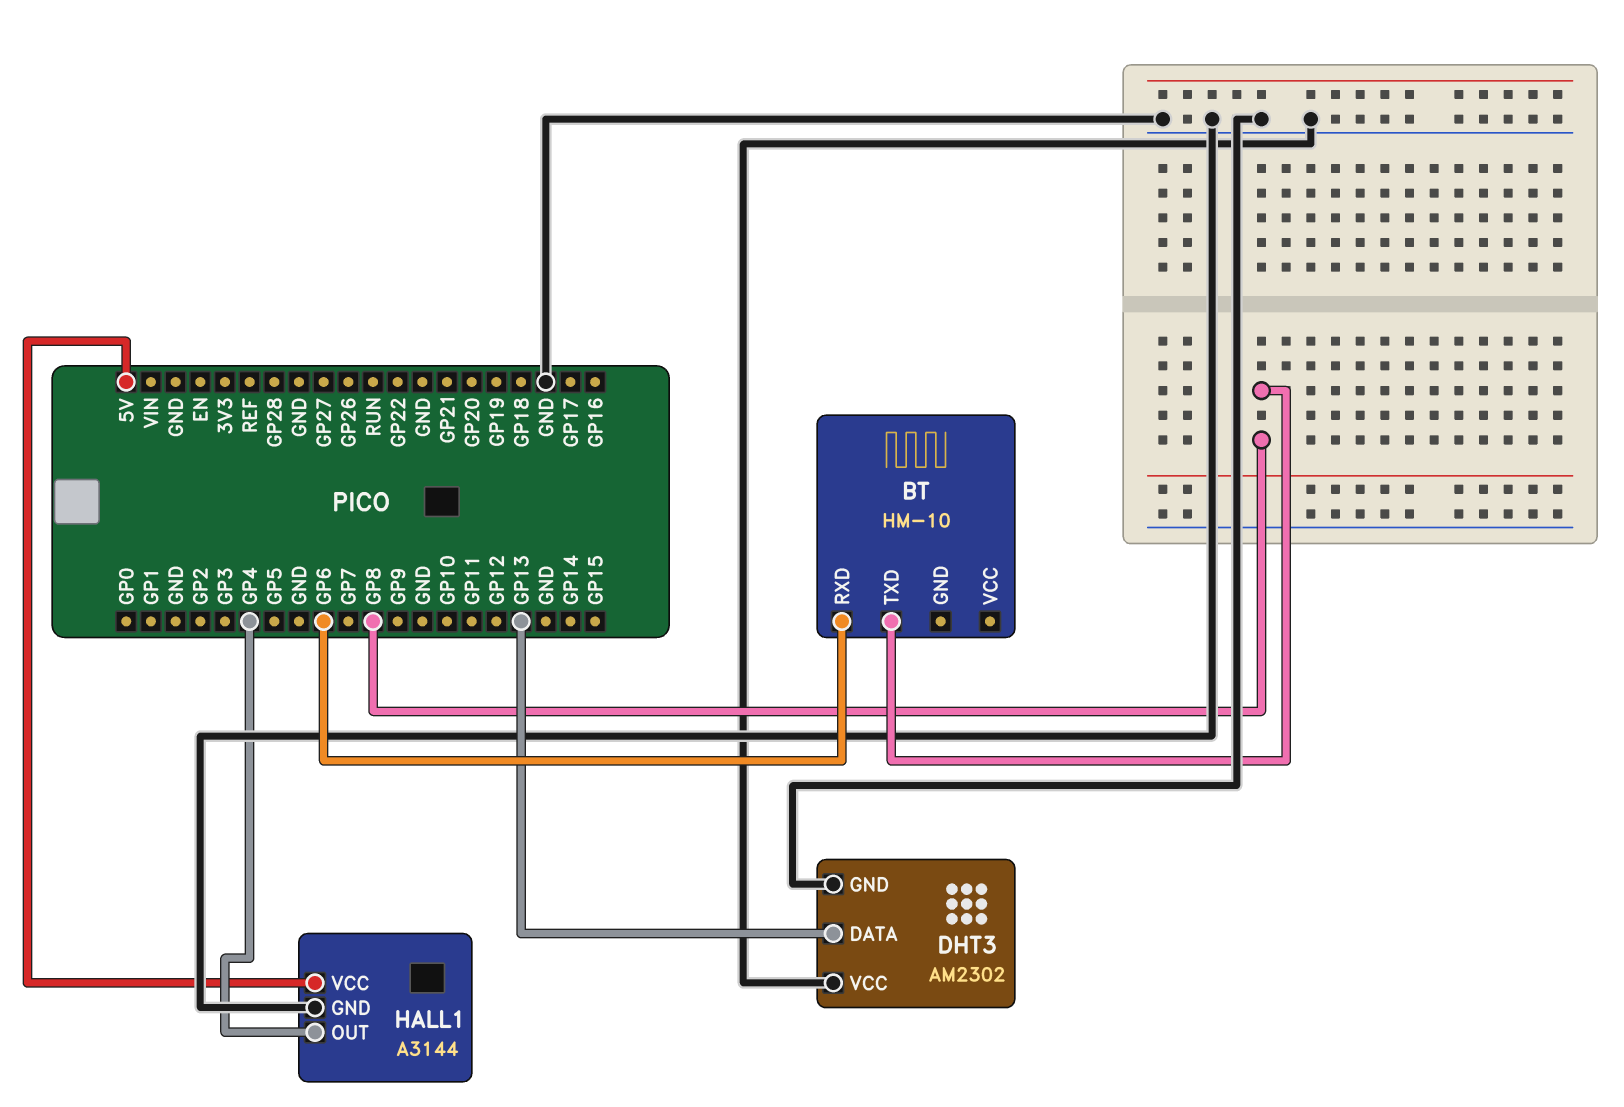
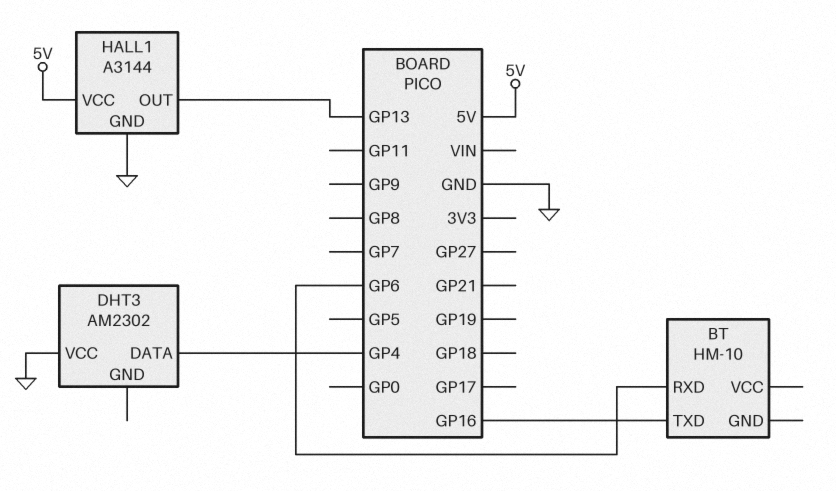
BT pin TXD: GP8 -> GP16
DHT3 pin DATA: GP13 -> GP4
DHT3 pin GND: GND -> none
HALL1 pin OUT: GP4 -> GP13

